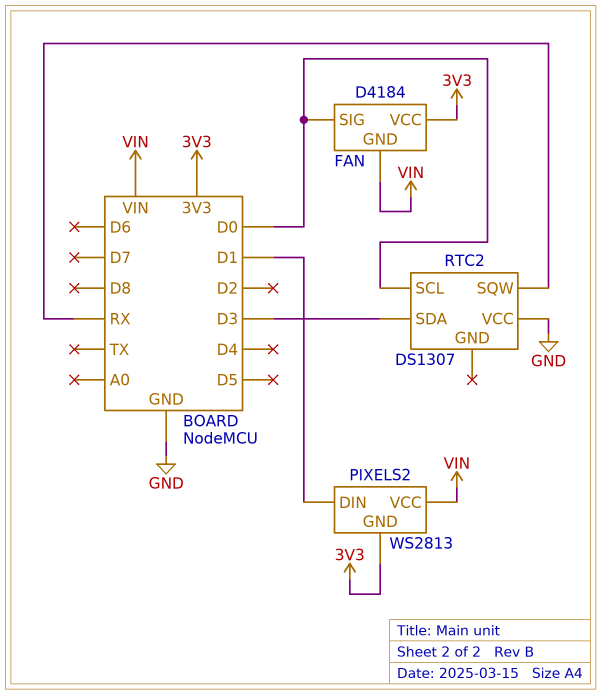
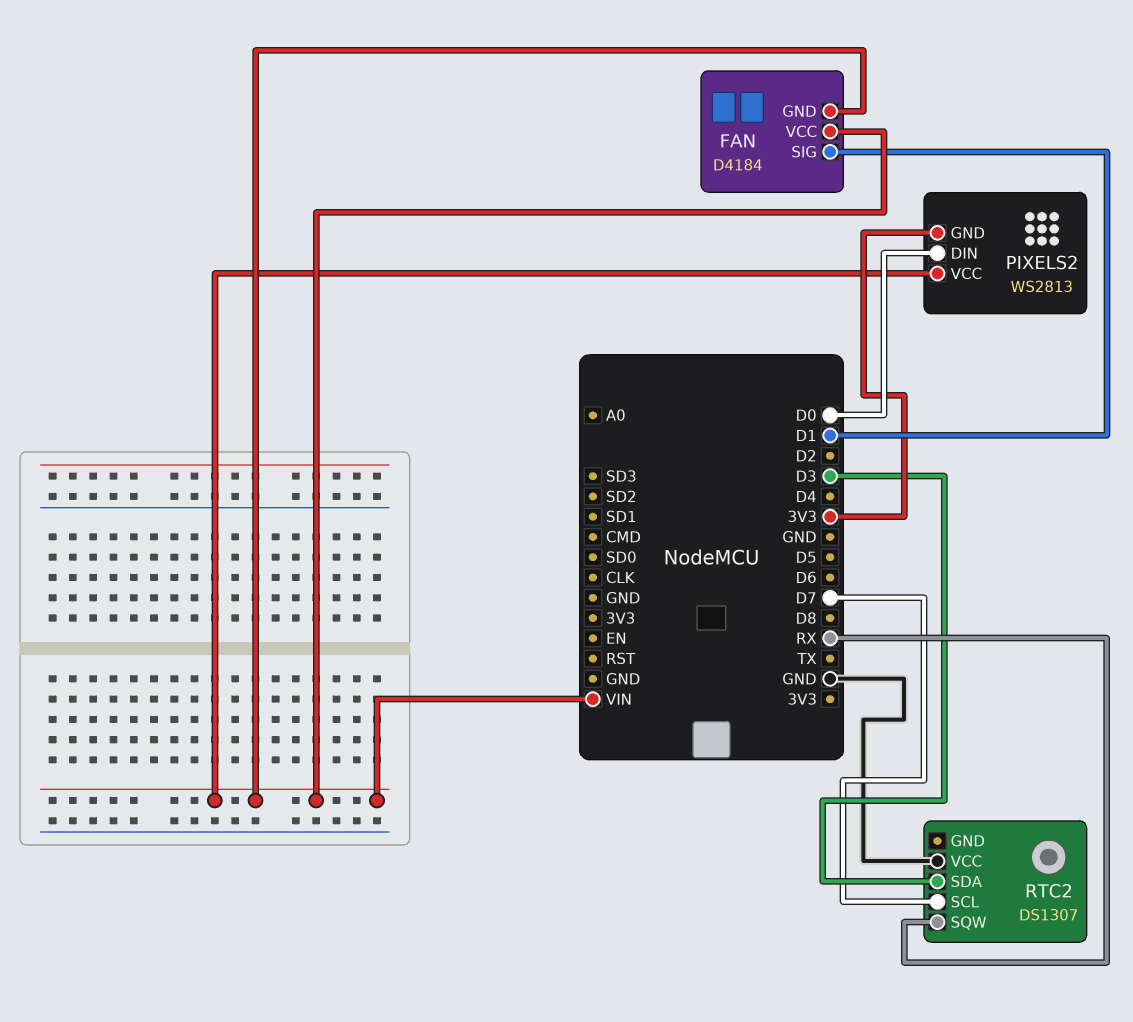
FAN pin SIG: D0 -> D1
FAN pin VCC: 3V3 -> VIN
PIXELS2 pin DIN: D1 -> D0
RTC2 pin SCL: D0 -> D7

